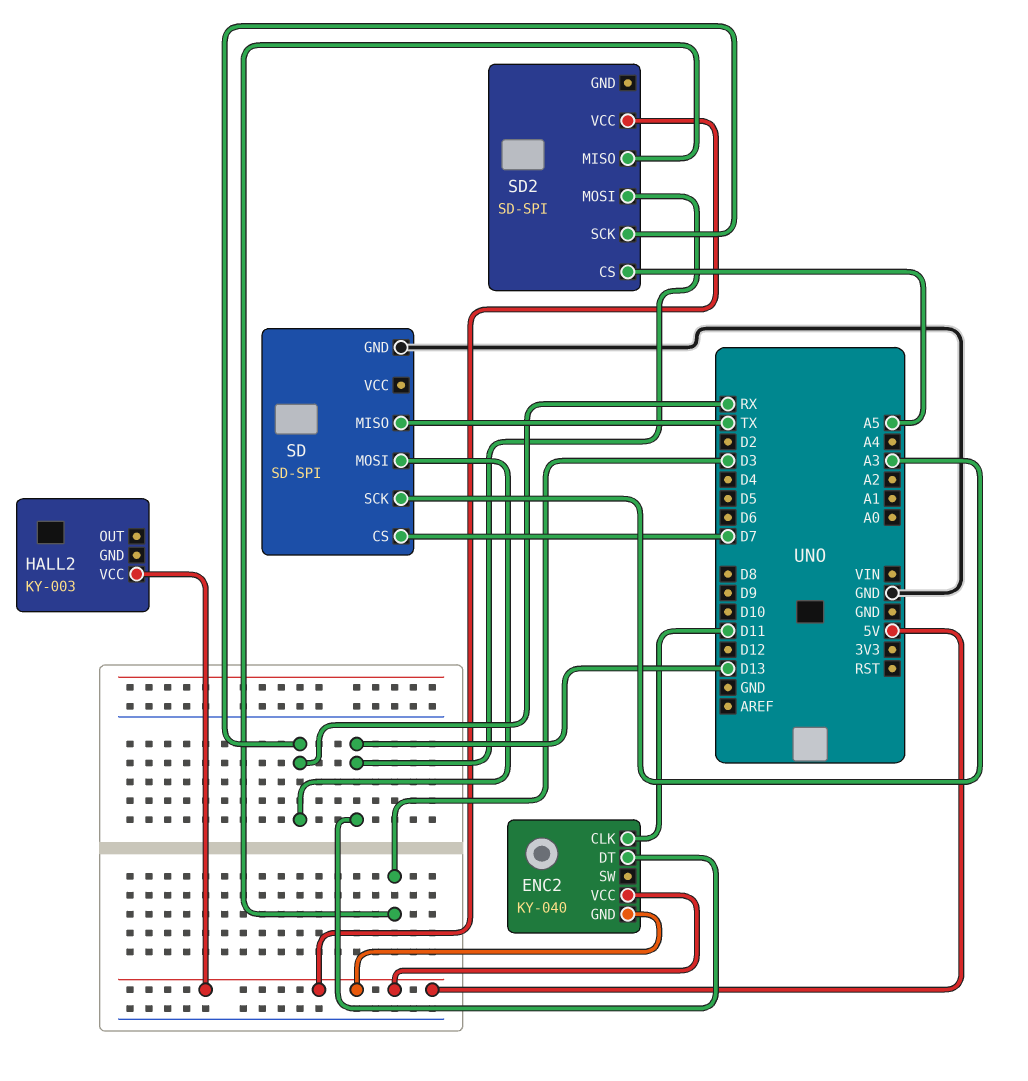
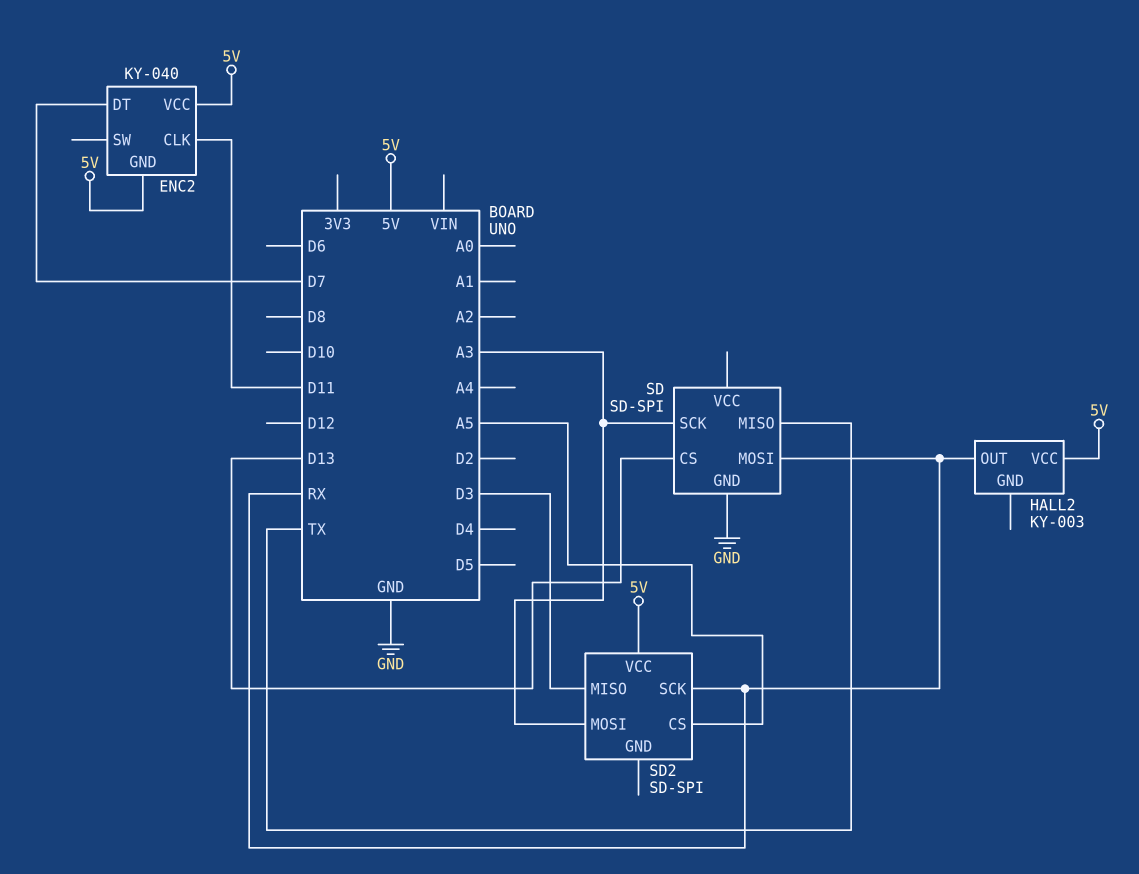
ENC2 pin DT: D13 -> D7
HALL2 pin OUT: none -> RX
SD pin CS: D7 -> D13
SD2 pin MOSI: D13 -> A3

